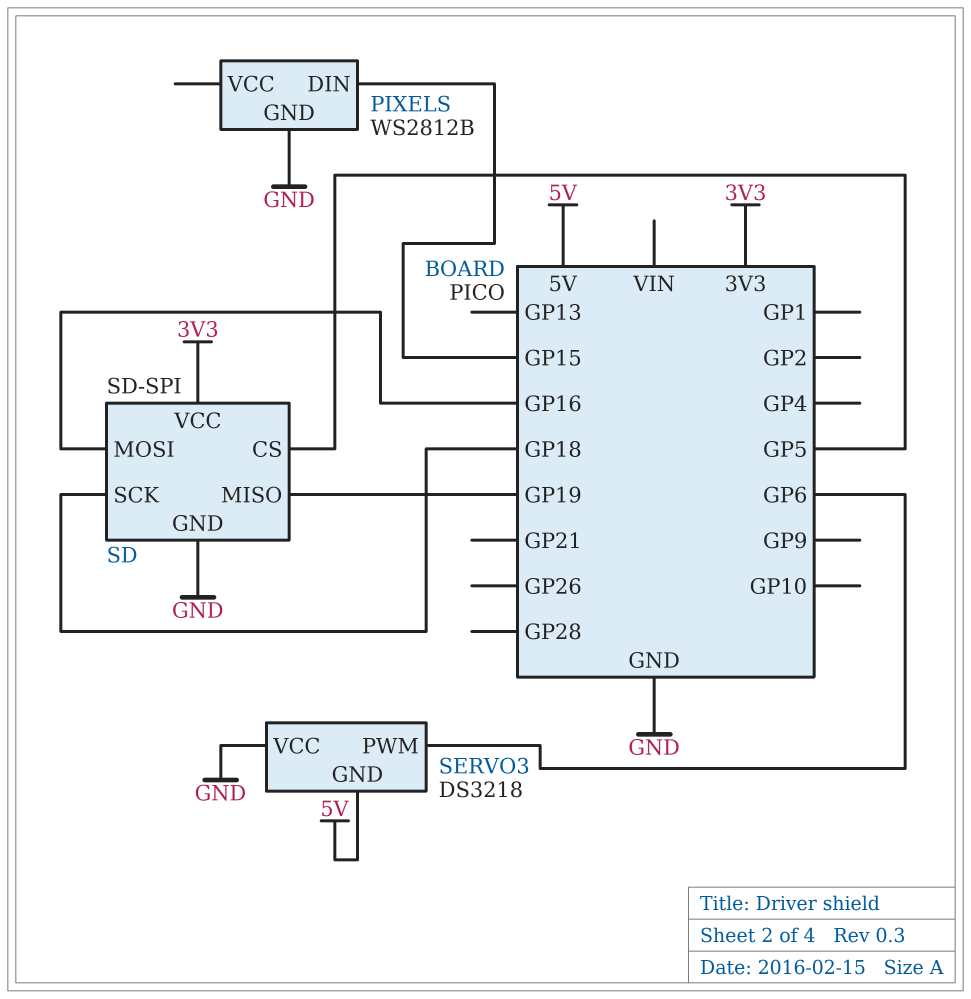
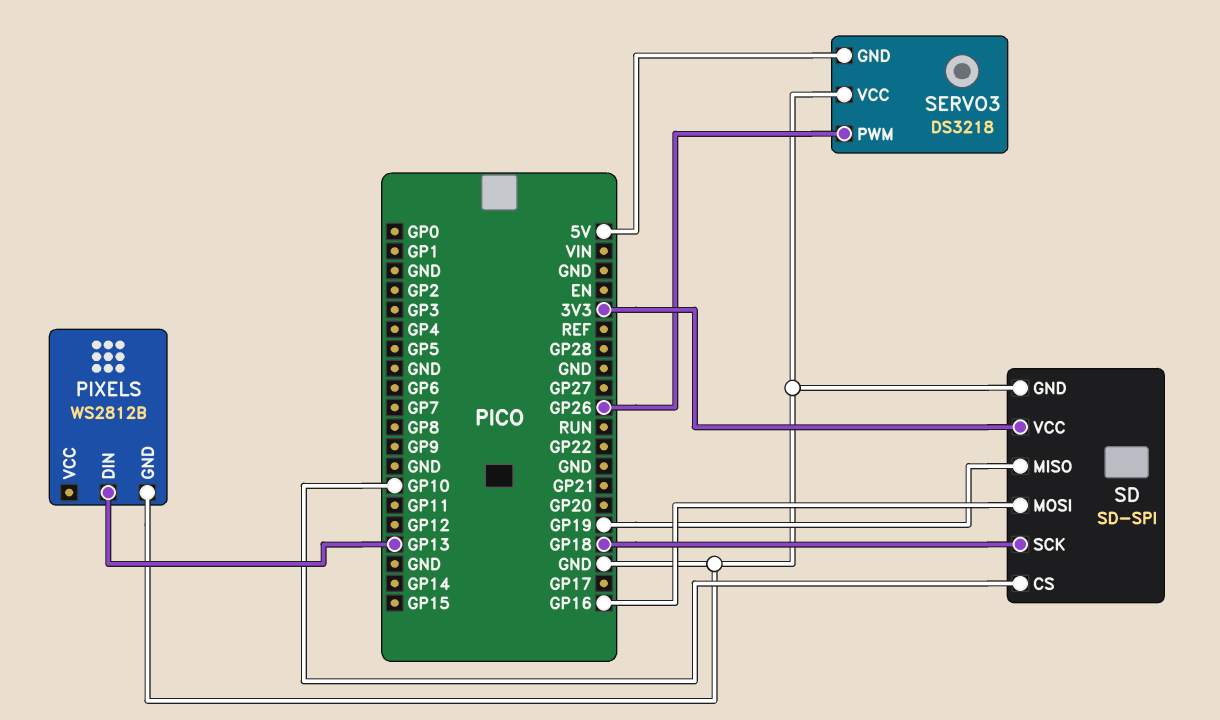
PIXELS pin DIN: GP15 -> GP13
SD pin CS: GP5 -> GP10
SERVO3 pin PWM: GP6 -> GP26

